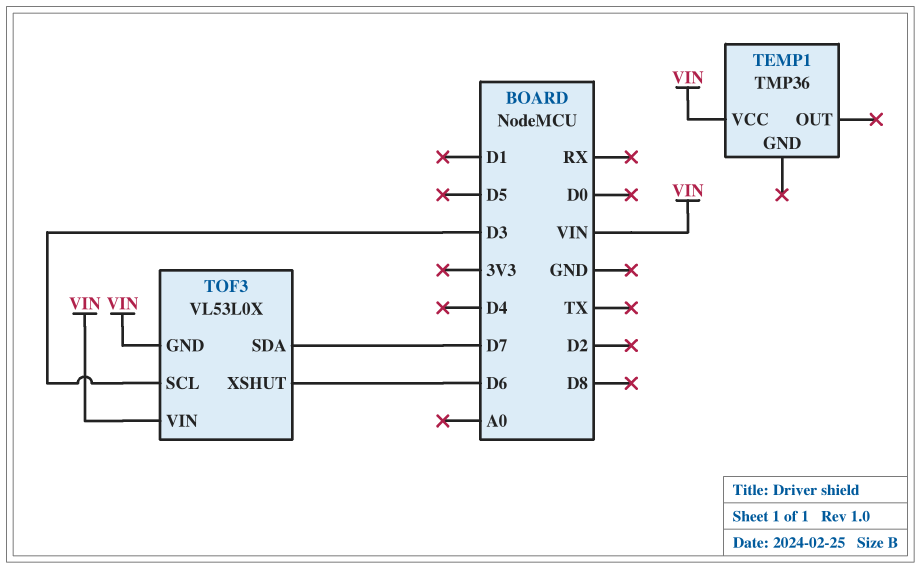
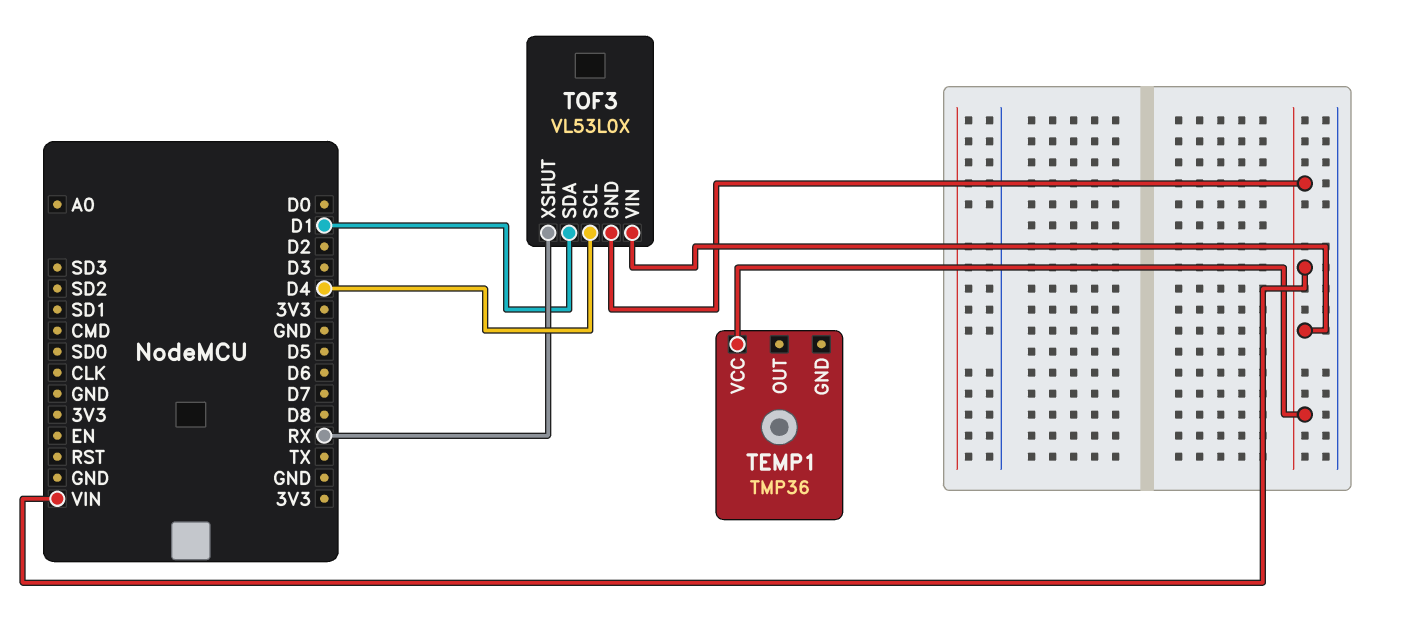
TOF3 pin SCL: D3 -> D4
TOF3 pin SDA: D7 -> D1
TOF3 pin XSHUT: D6 -> RX

